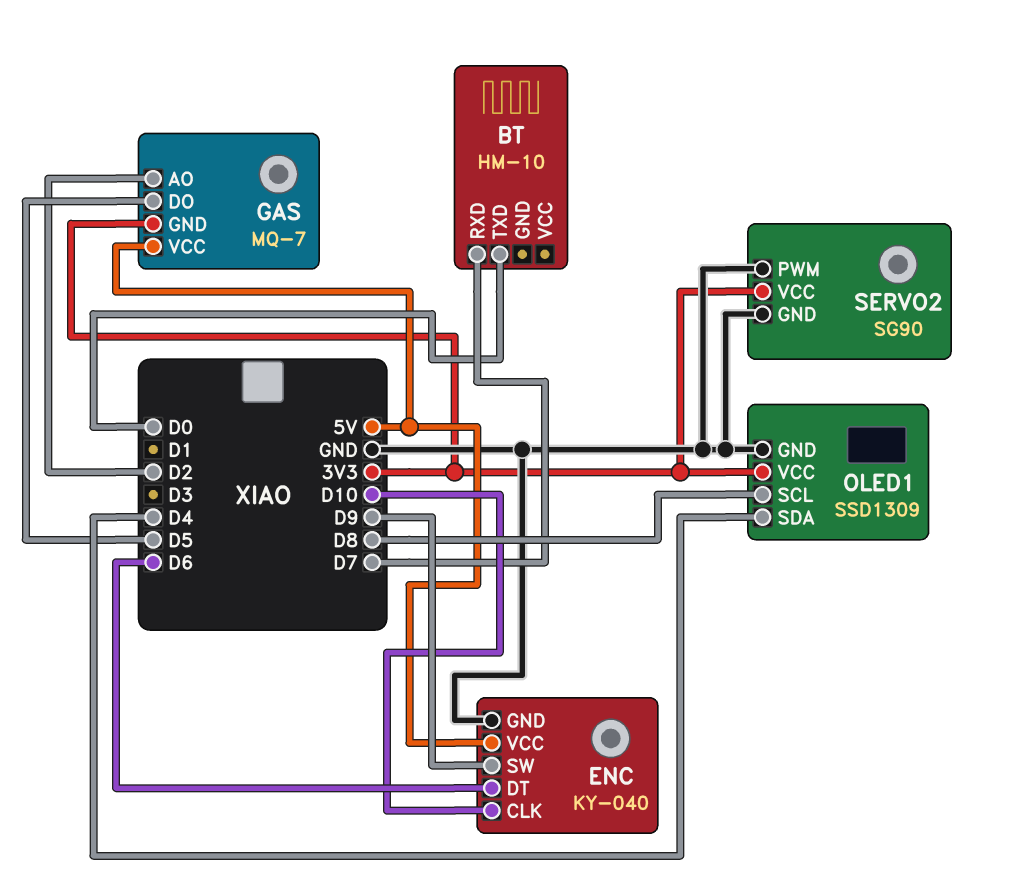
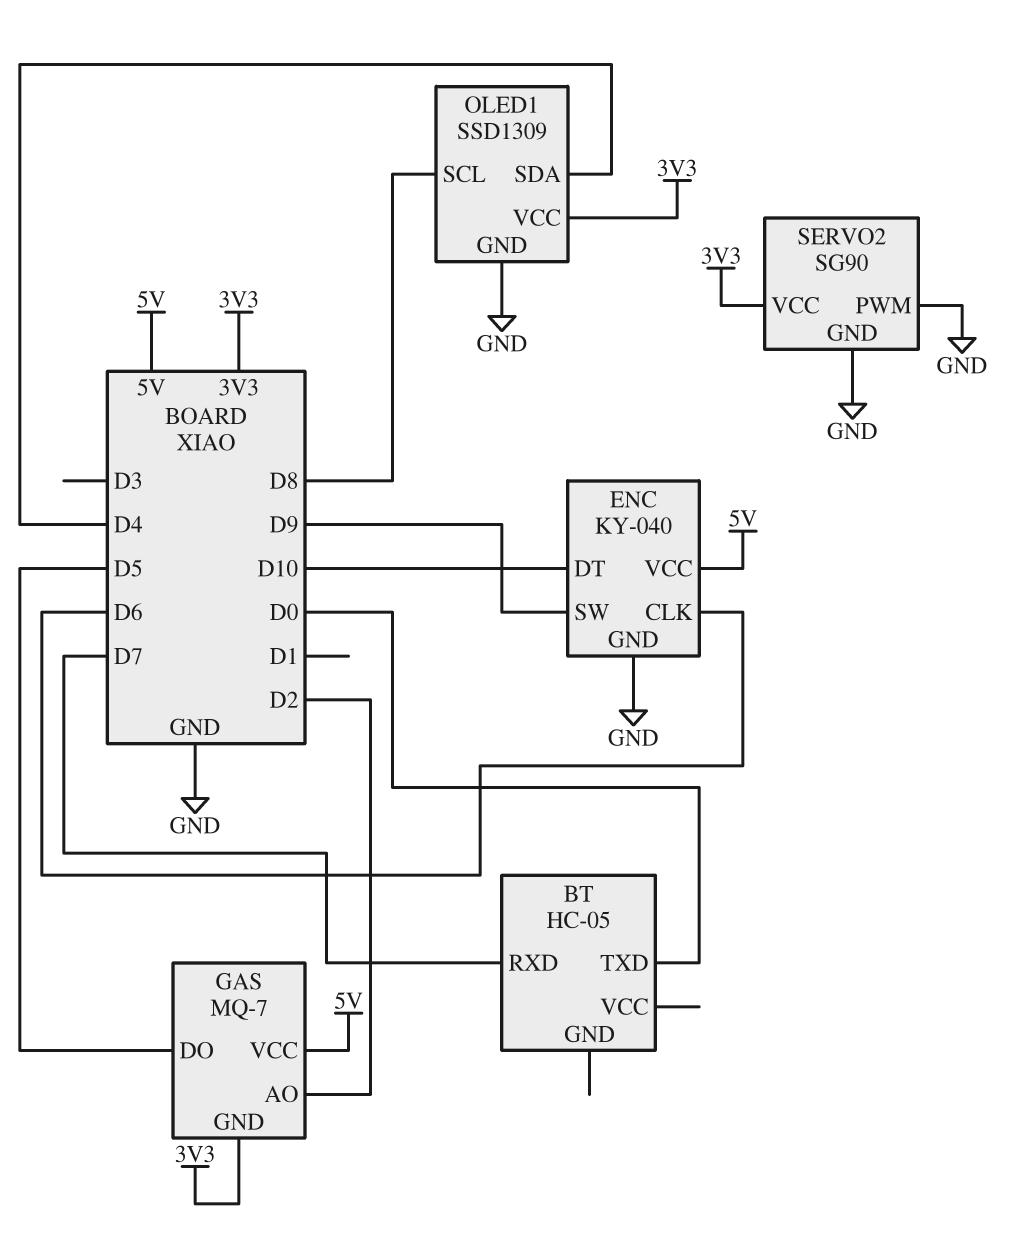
BT: HM-10 -> HC-05
ENC pin CLK: D10 -> D6
ENC pin DT: D6 -> D10

